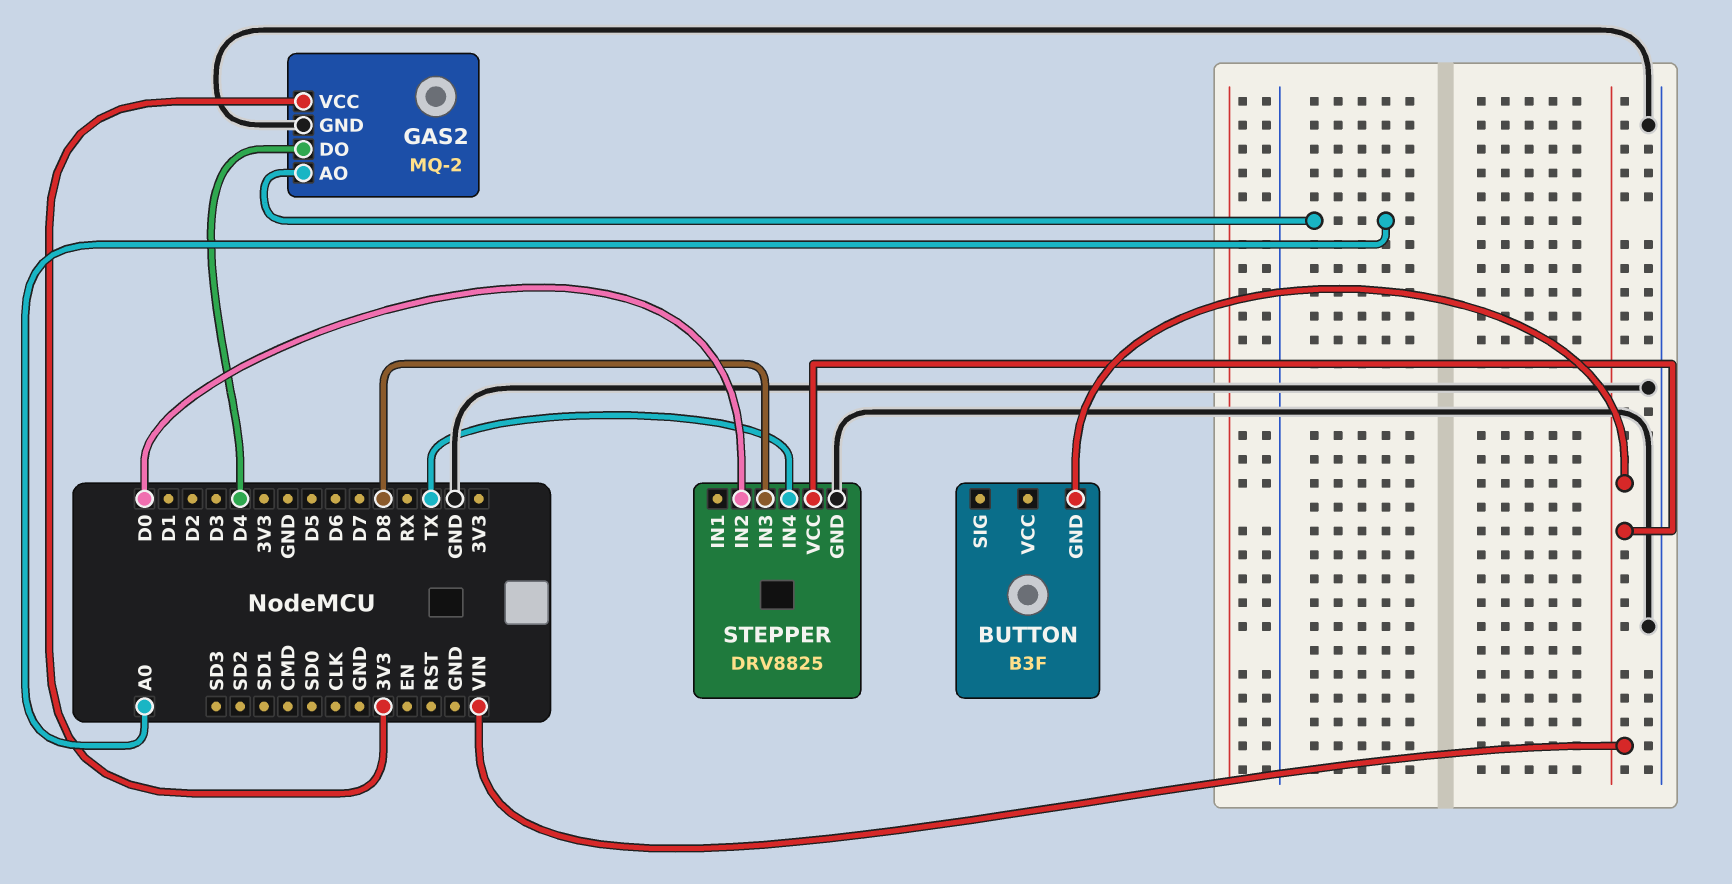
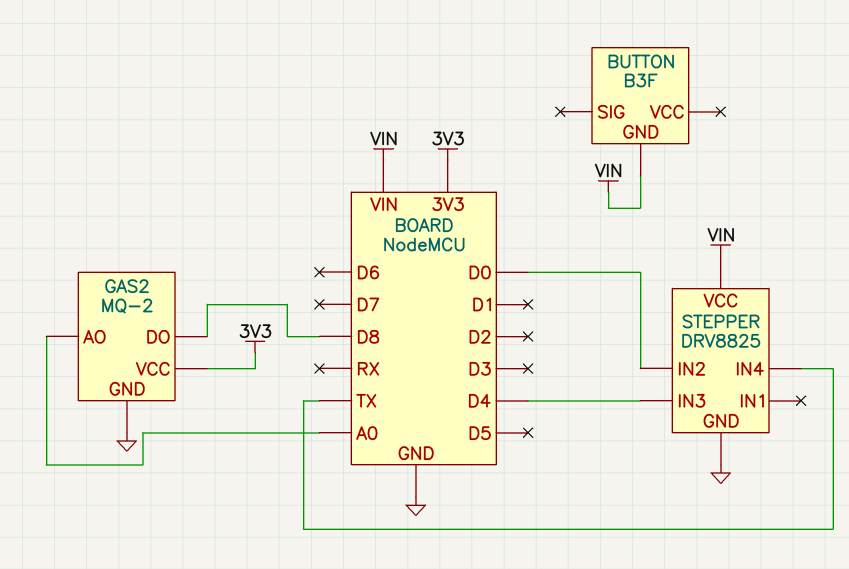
GAS2 pin DO: D4 -> D8
STEPPER pin IN3: D8 -> D4

